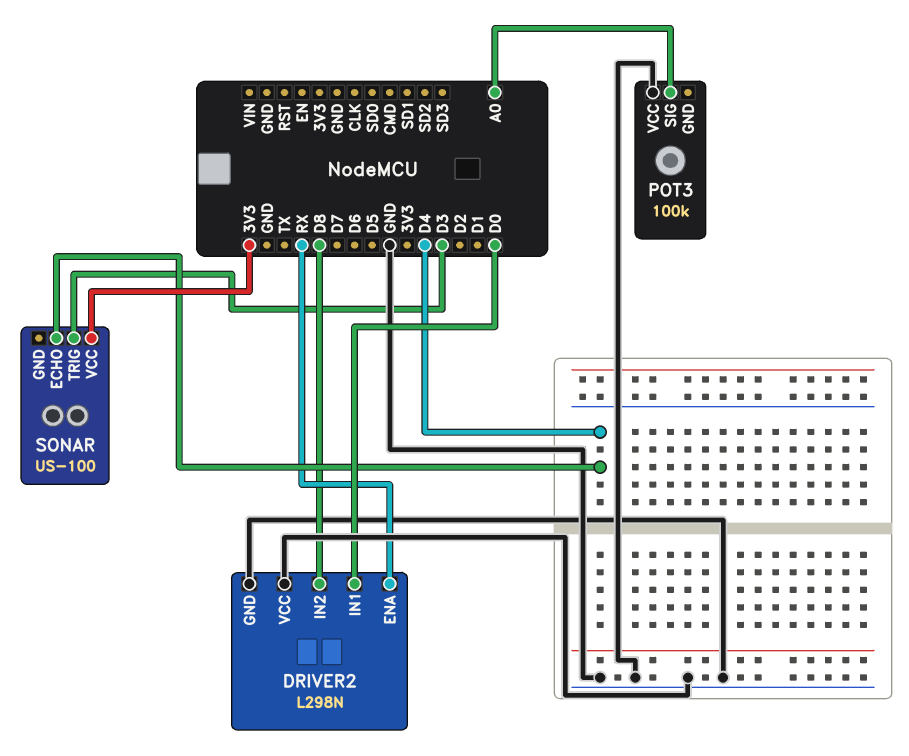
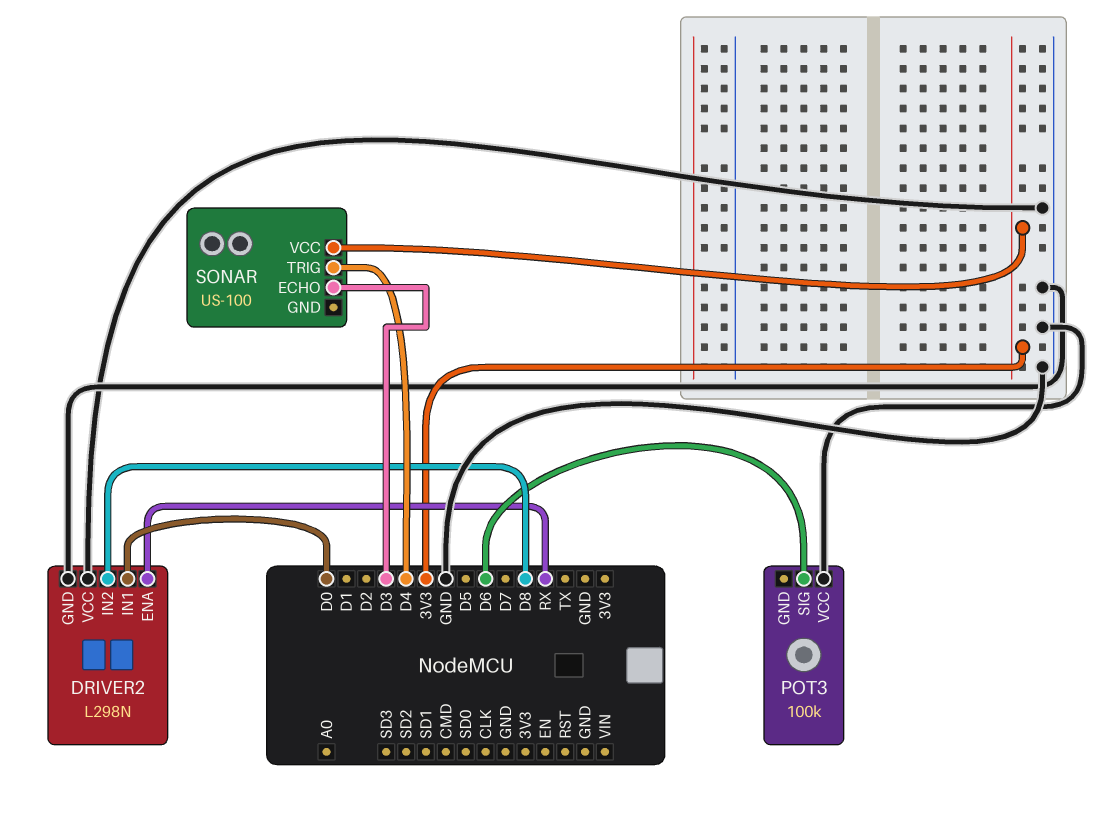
POT3 pin SIG: A0 -> D6
SONAR pin ECHO: D4 -> D3
SONAR pin TRIG: D3 -> D4

